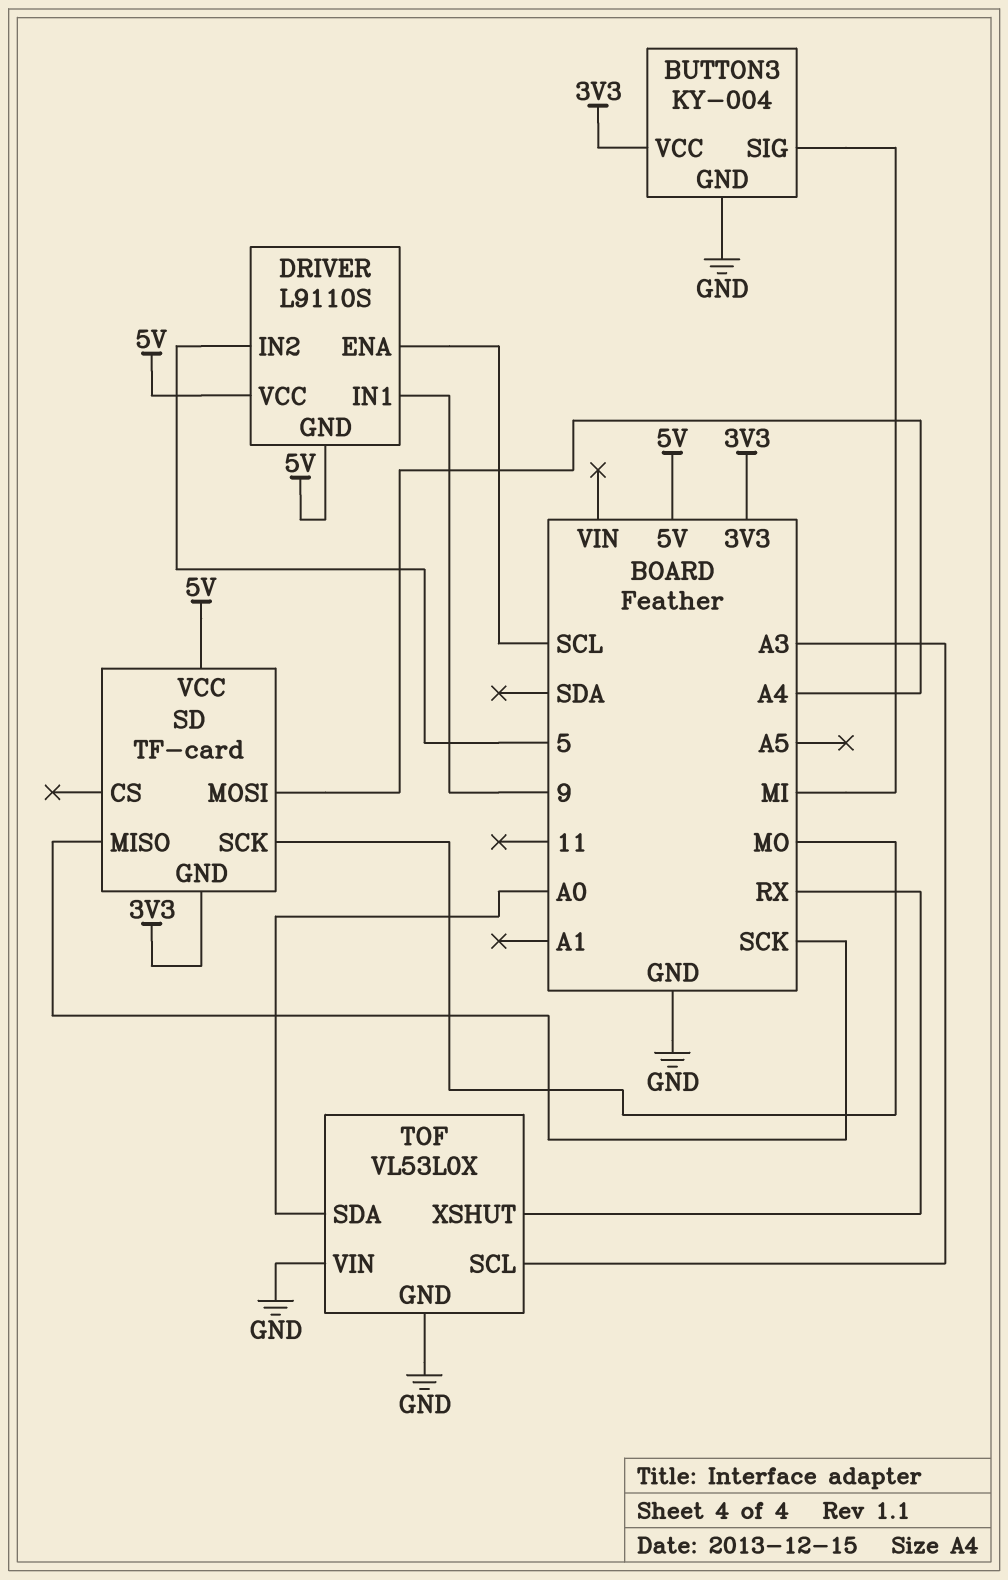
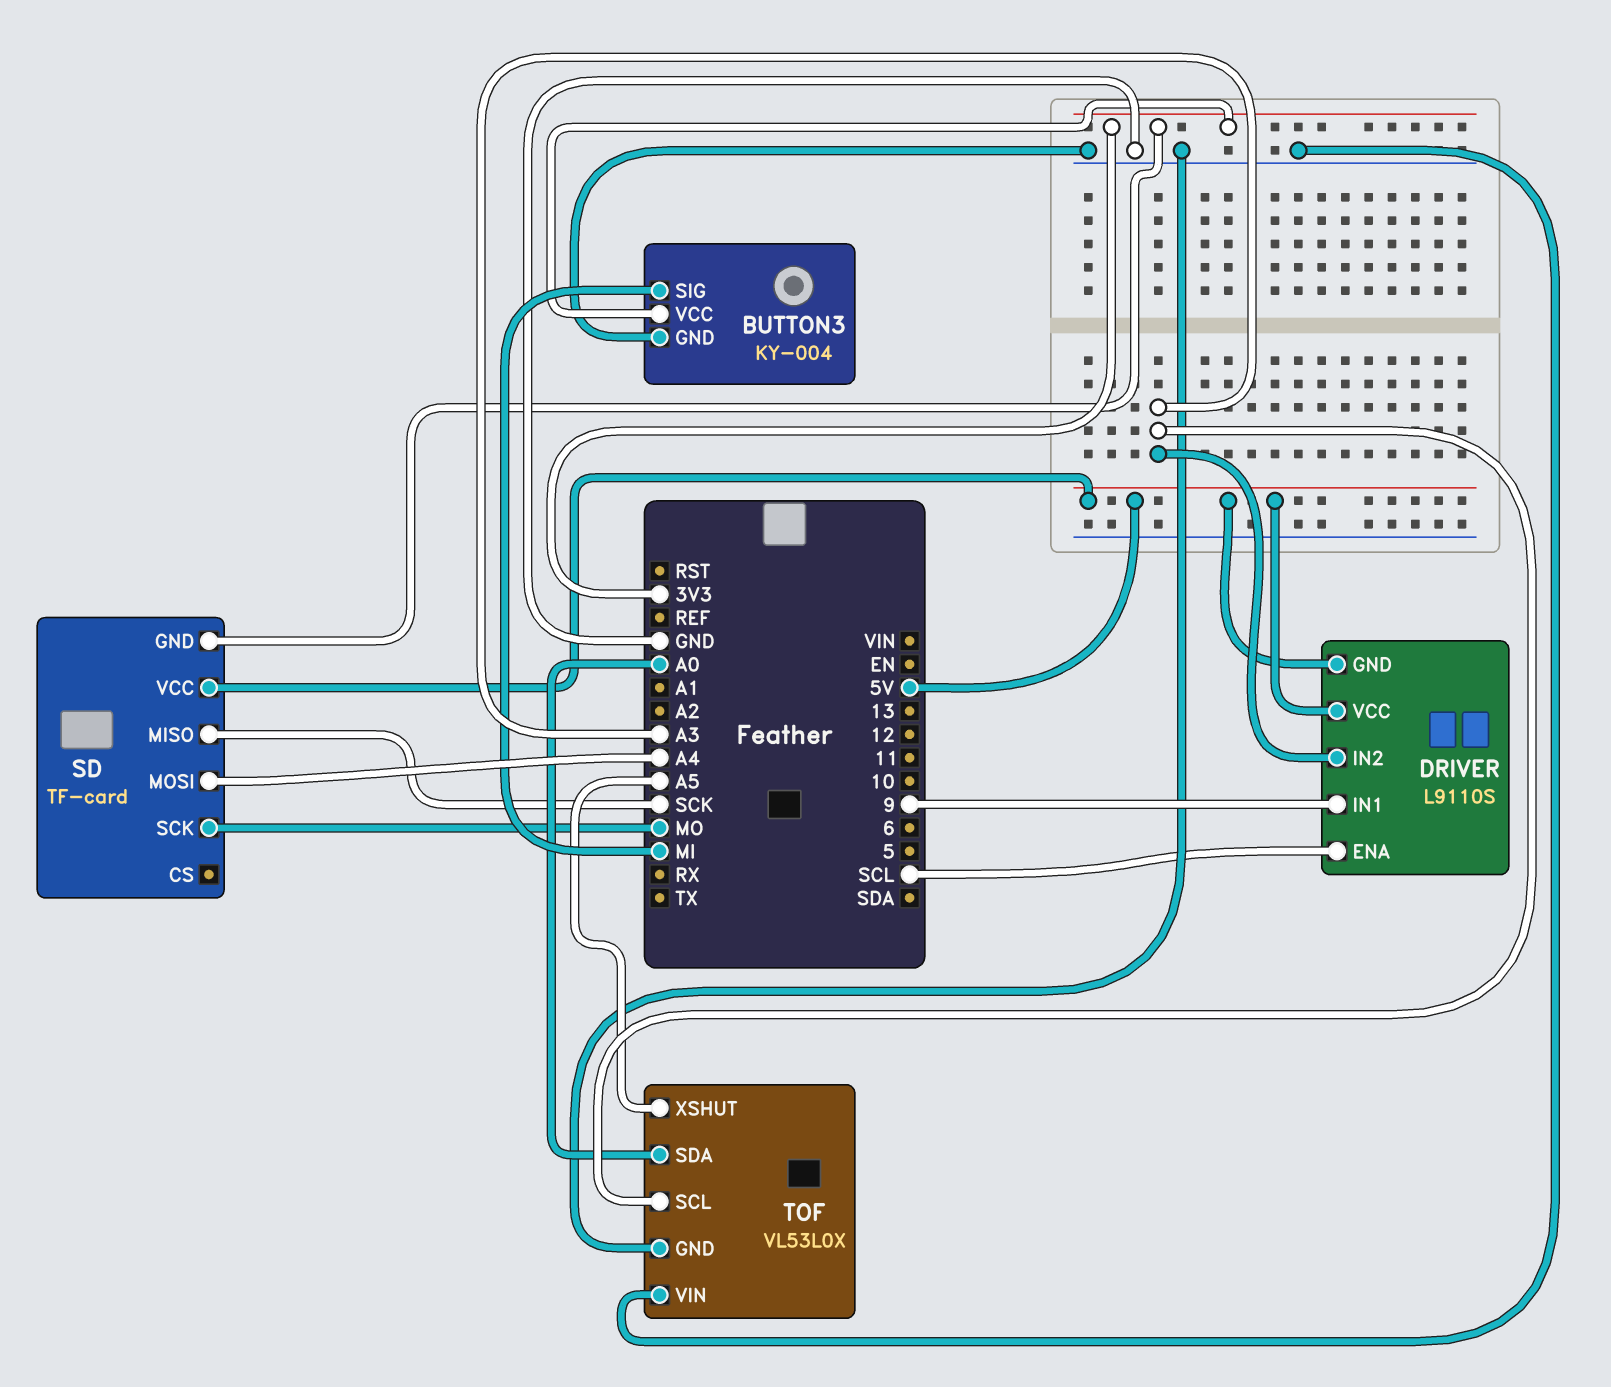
DRIVER pin IN2: 5 -> A3
TOF pin XSHUT: RX -> A5

